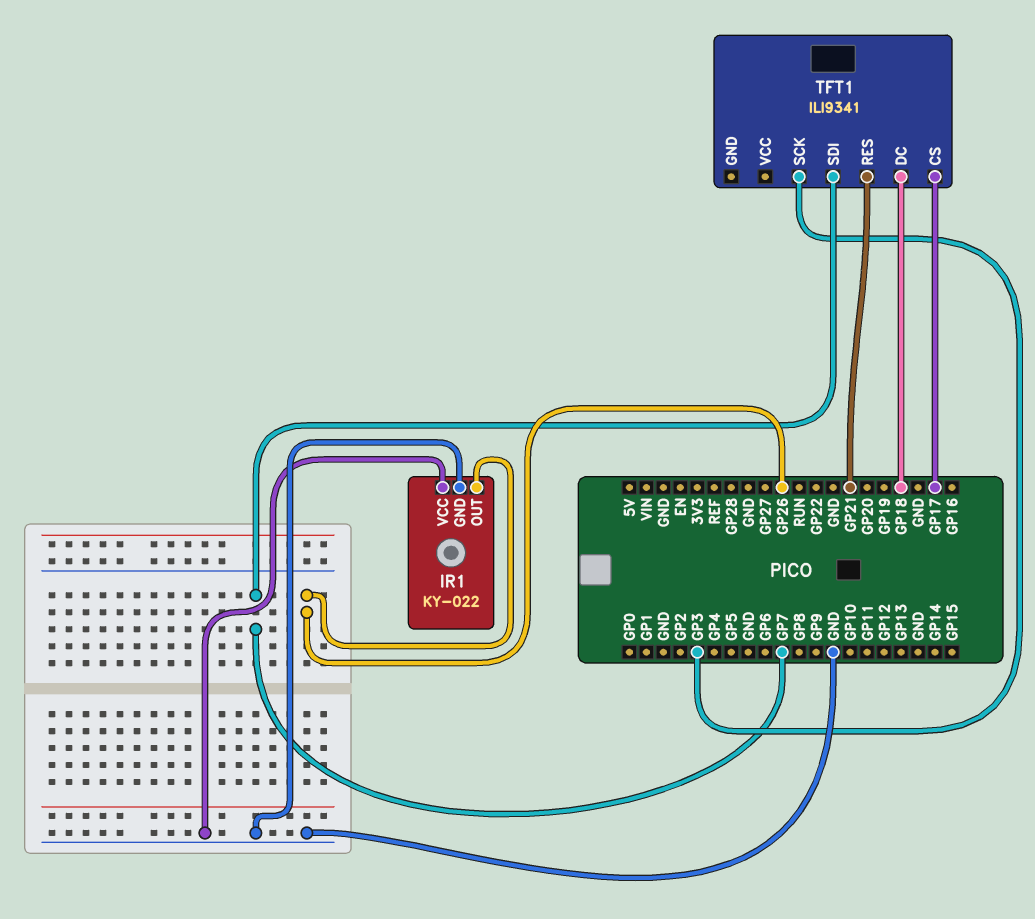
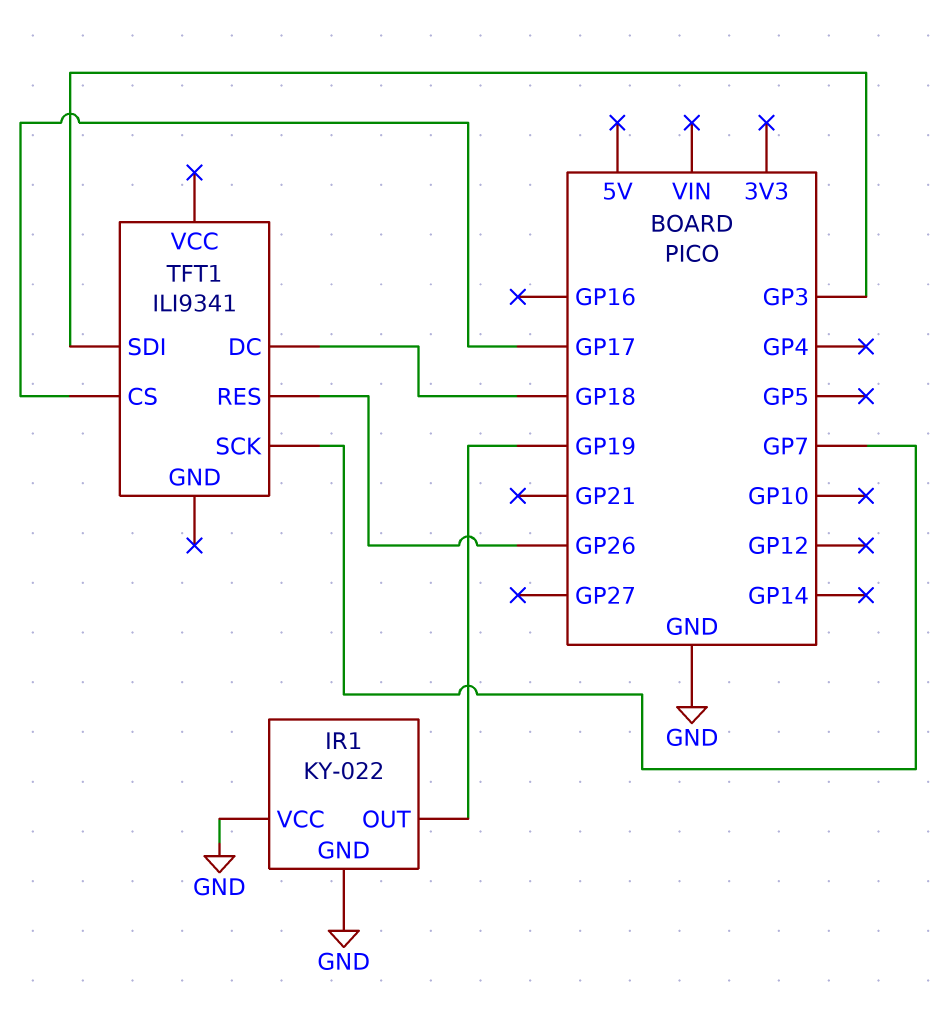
IR1 pin OUT: GP26 -> GP19
TFT1 pin RES: GP21 -> GP26
TFT1 pin SCK: GP3 -> GP7
TFT1 pin SDI: GP7 -> GP3

